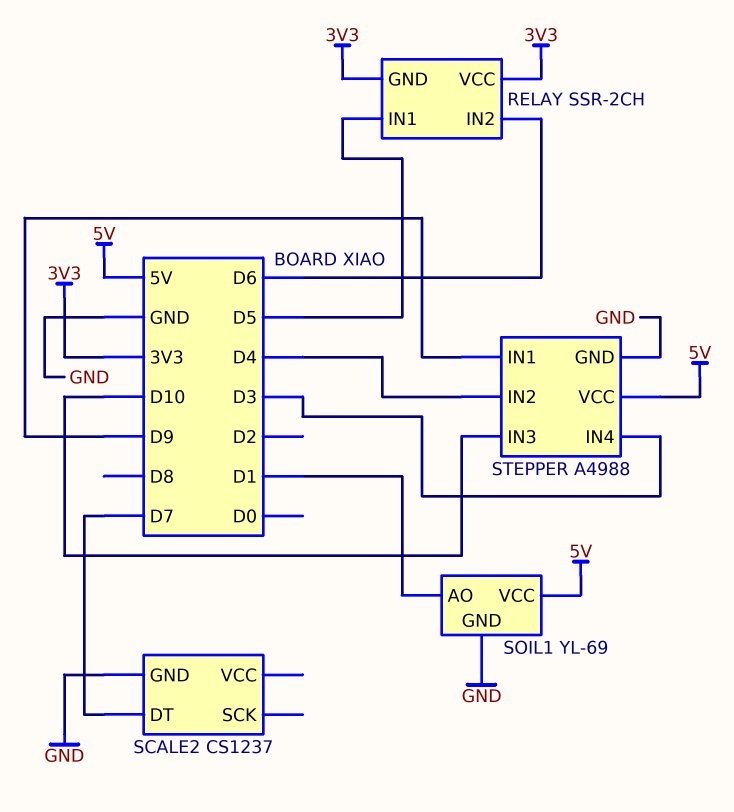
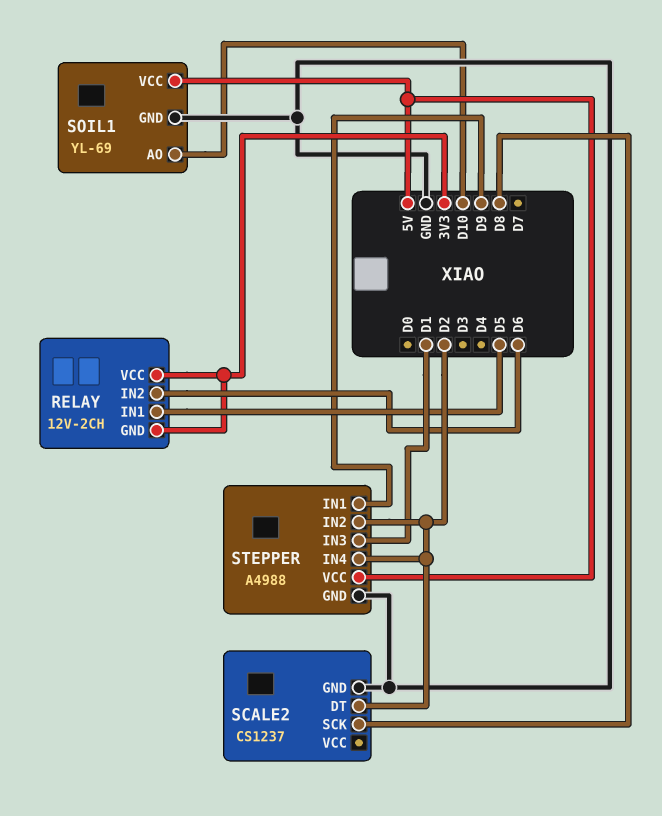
RELAY: SSR-2CH -> 12V-2CH
SCALE2 pin DT: D7 -> D2
SCALE2 pin SCK: none -> D8
SOIL1 pin AO: D1 -> D10
STEPPER pin IN2: D4 -> D2
STEPPER pin IN3: D10 -> D1
STEPPER pin IN4: D3 -> D2

